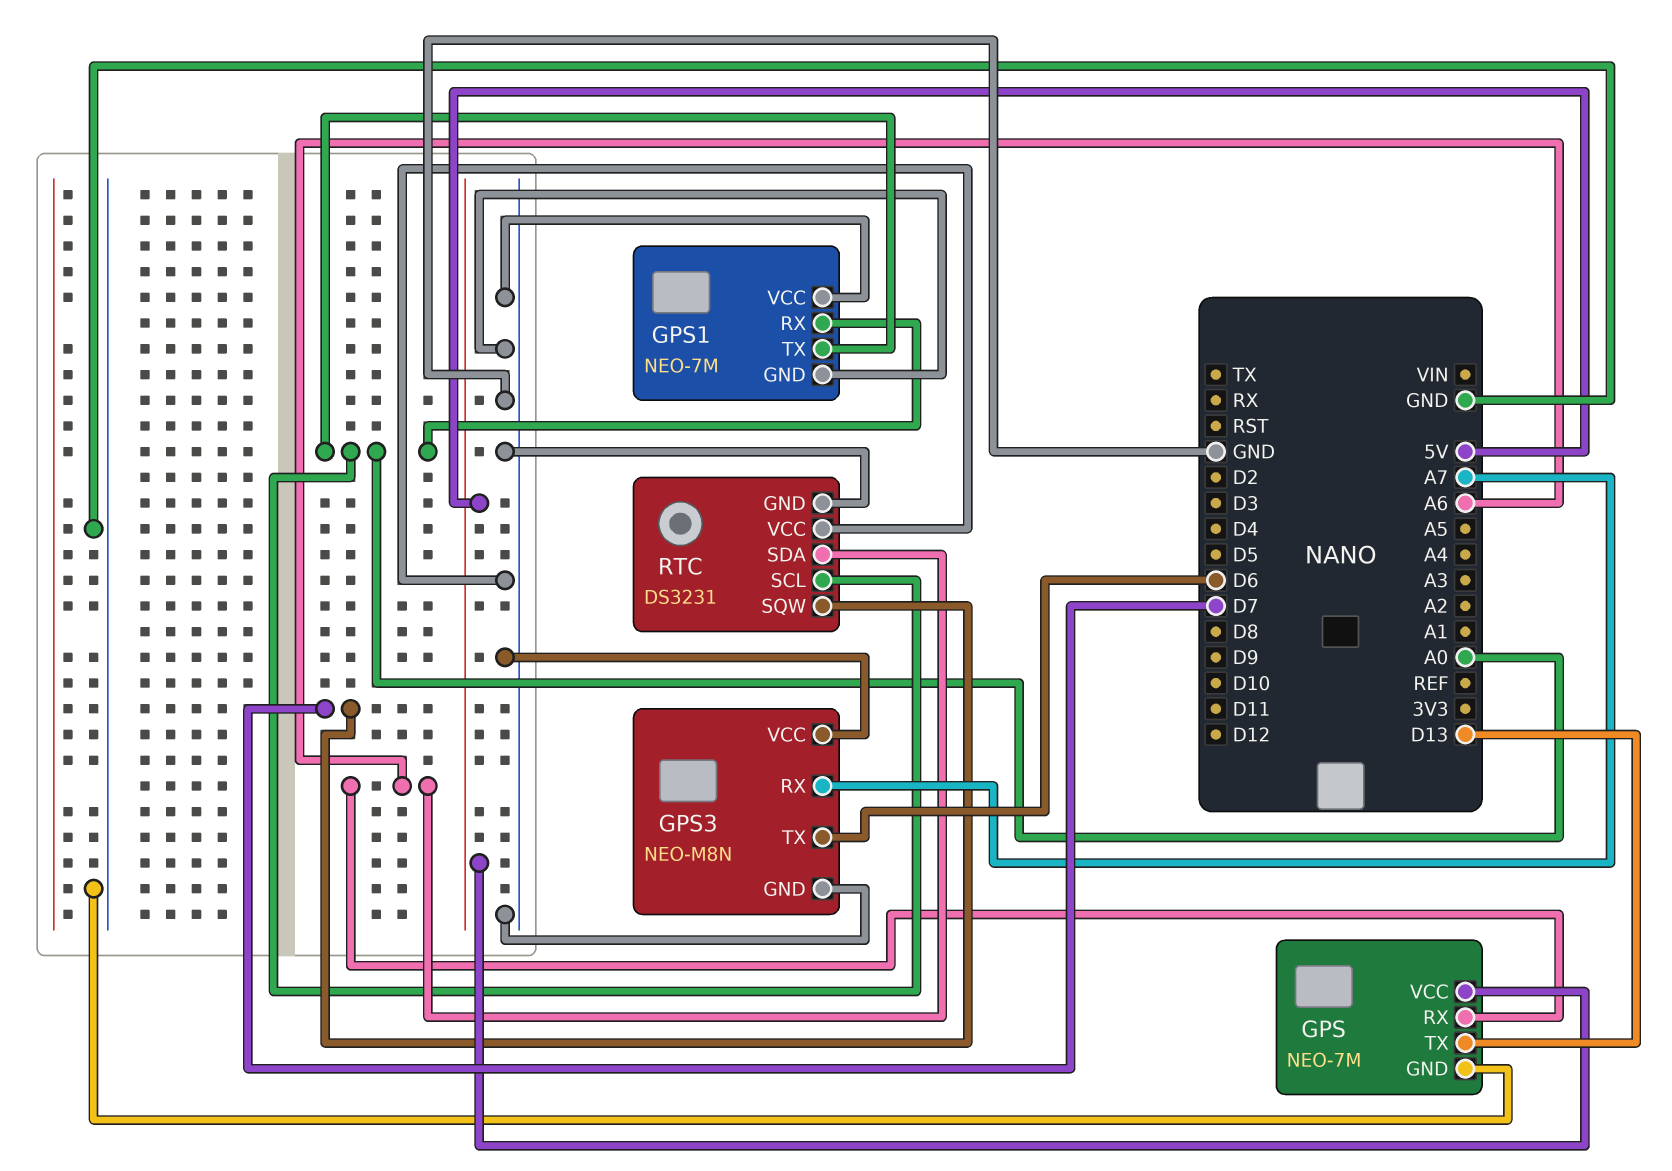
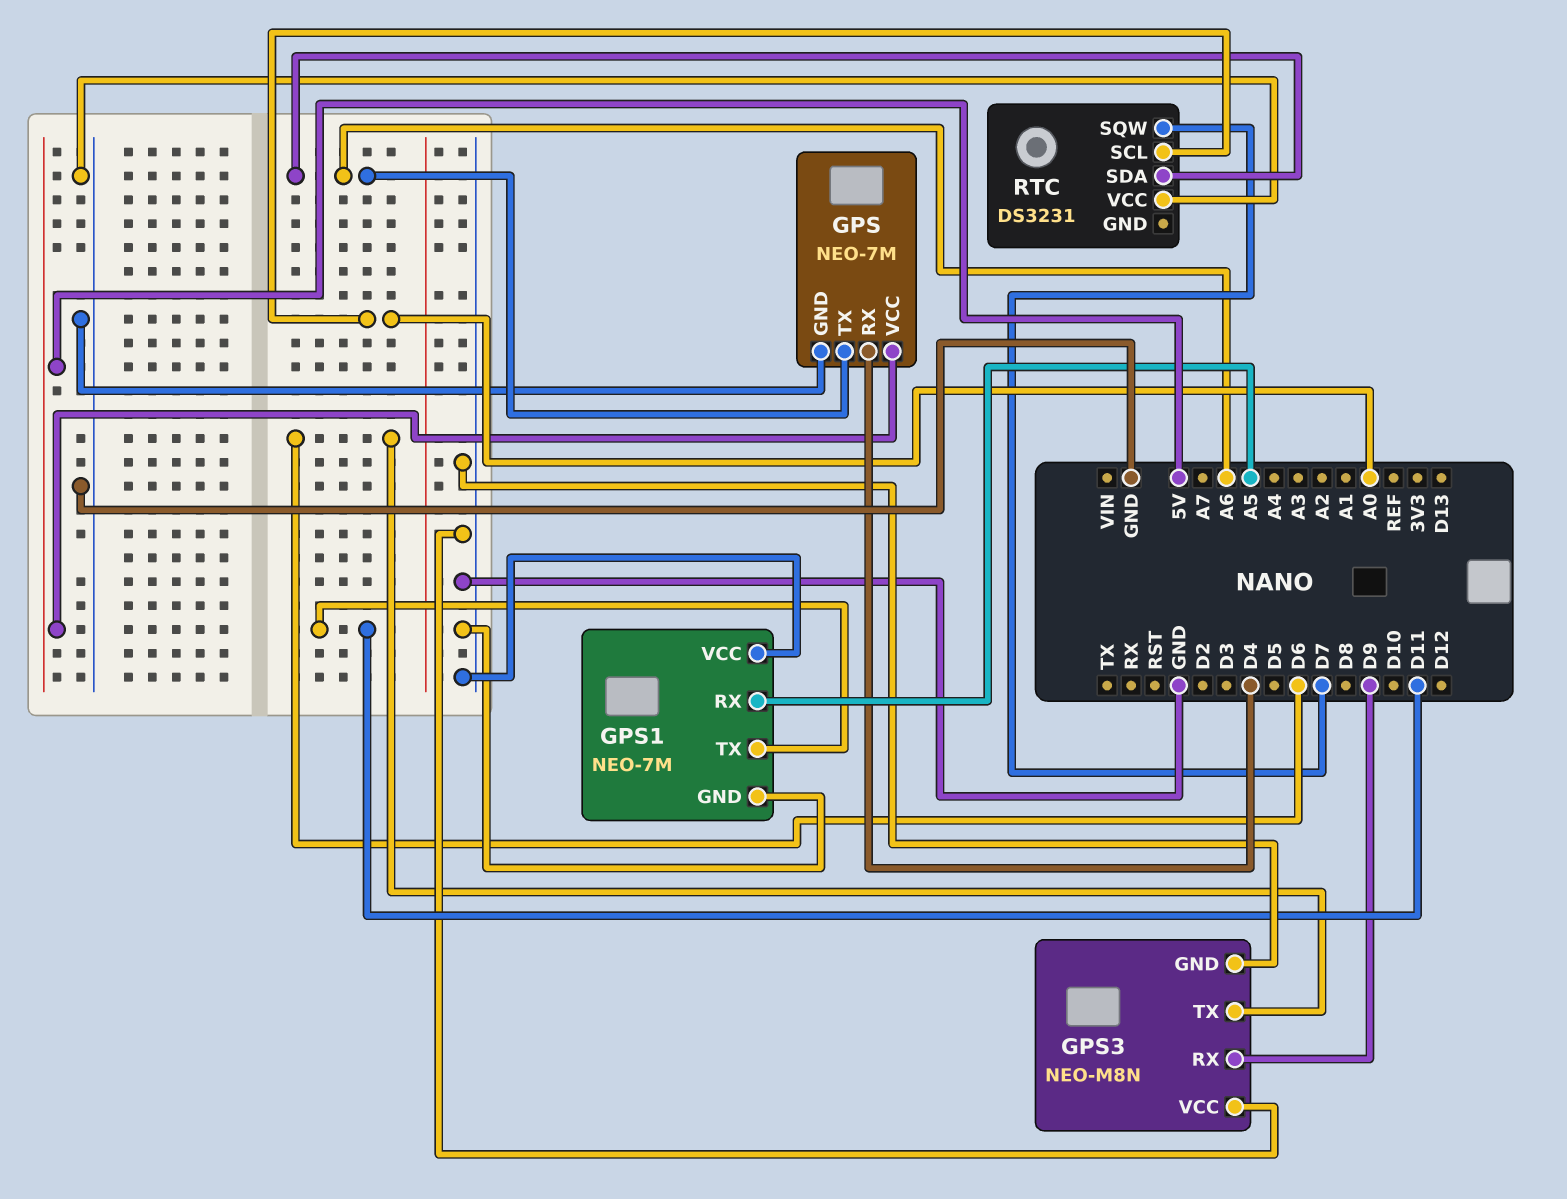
GPS pin RX: A6 -> D4
GPS pin TX: D13 -> A6
GPS1 pin RX: A0 -> A5
GPS1 pin TX: A0 -> D11
GPS3 pin RX: A7 -> D9
RTC pin GND: GND -> none

